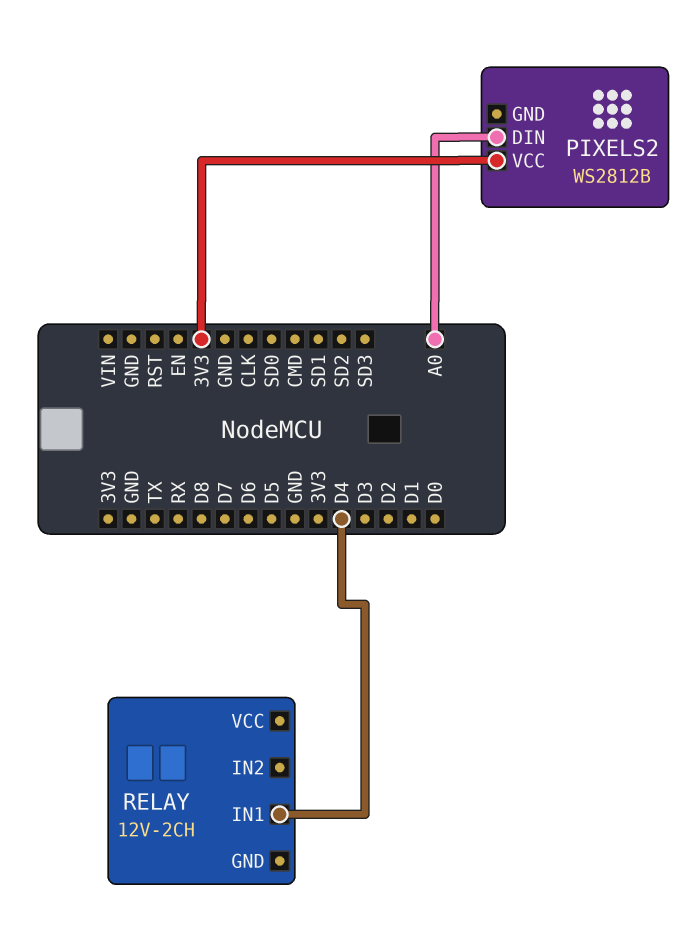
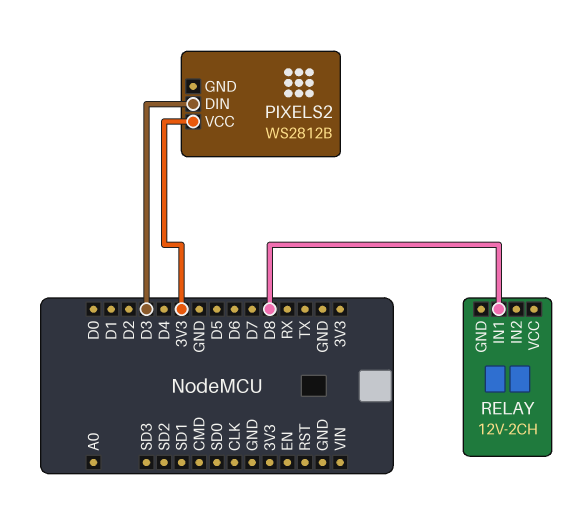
PIXELS2 pin DIN: A0 -> D3
RELAY pin IN1: D4 -> D8

